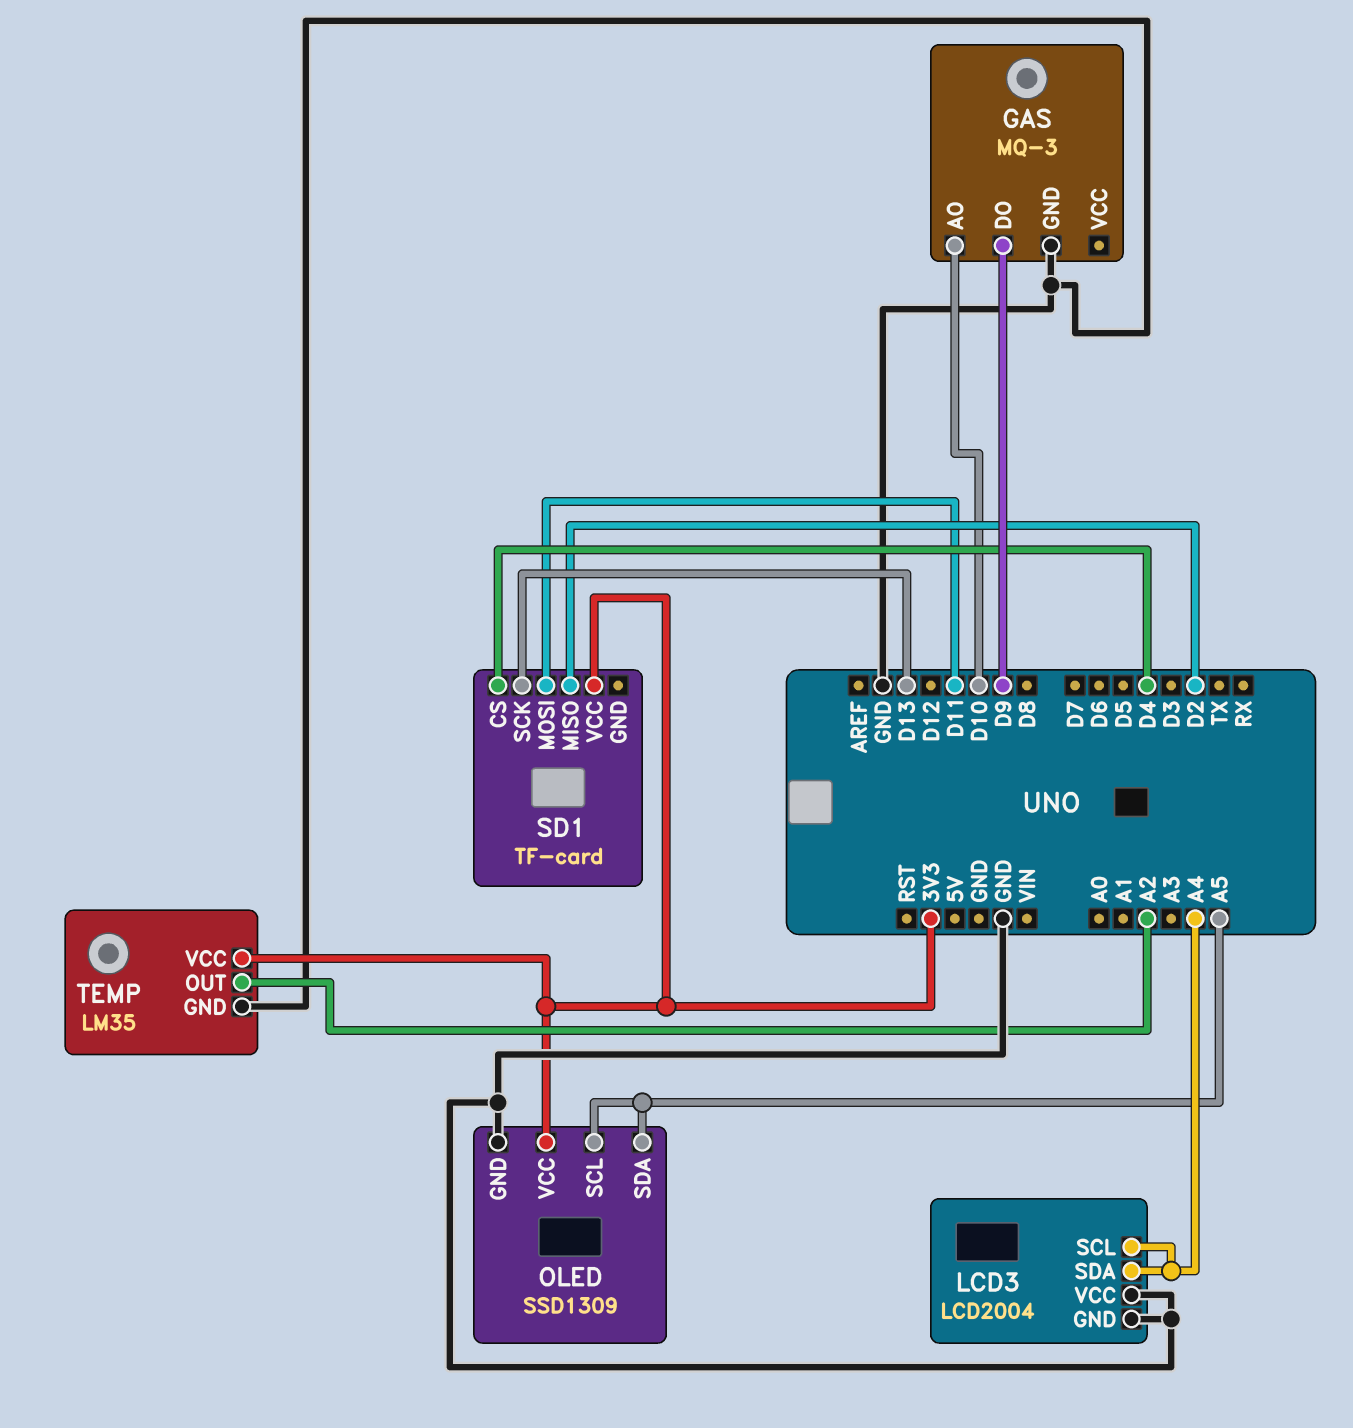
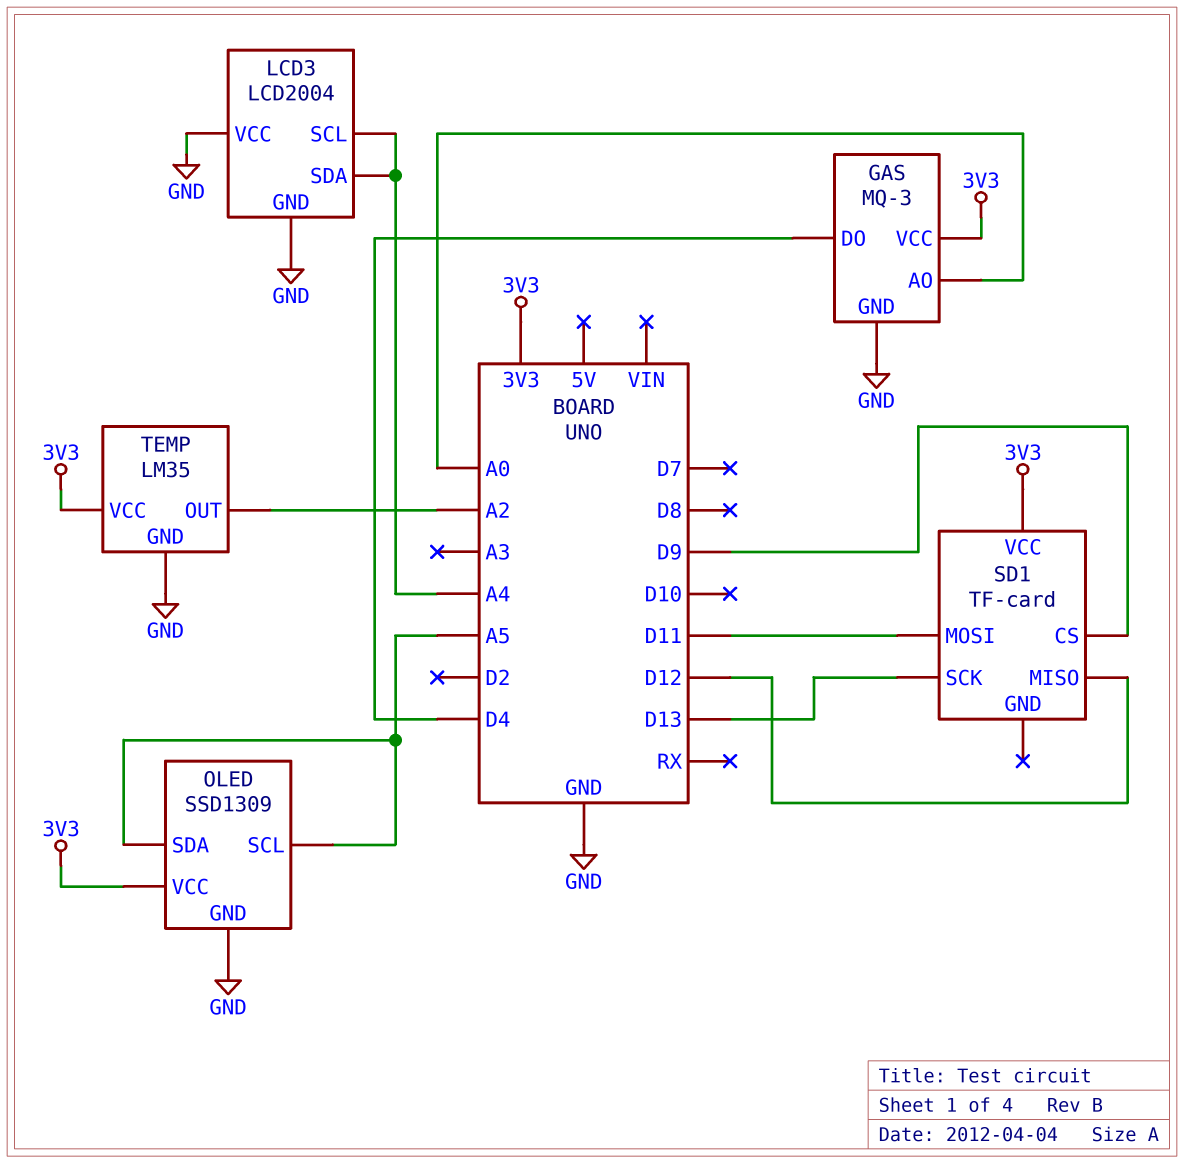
GAS pin AO: D10 -> A0
GAS pin DO: D9 -> D4
GAS pin VCC: none -> 3V3
SD1 pin CS: D4 -> D9
SD1 pin MISO: D2 -> D12

